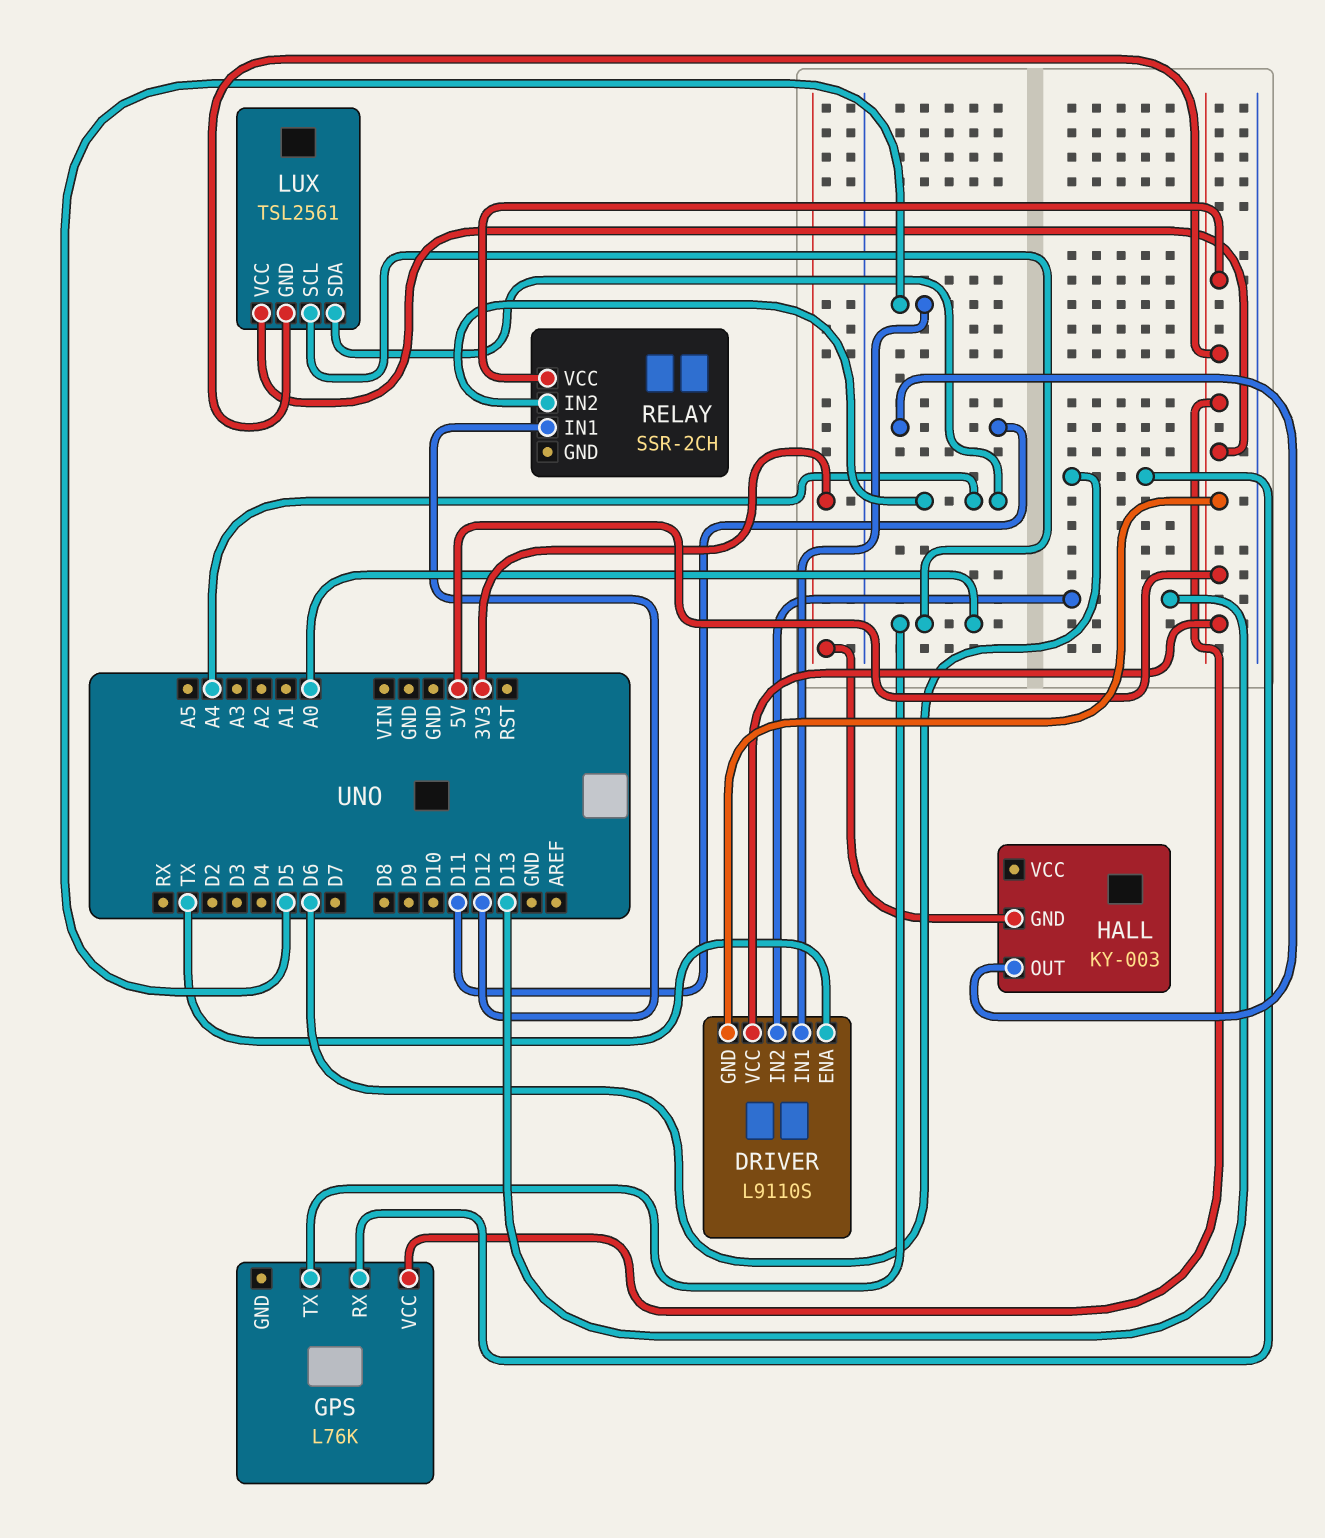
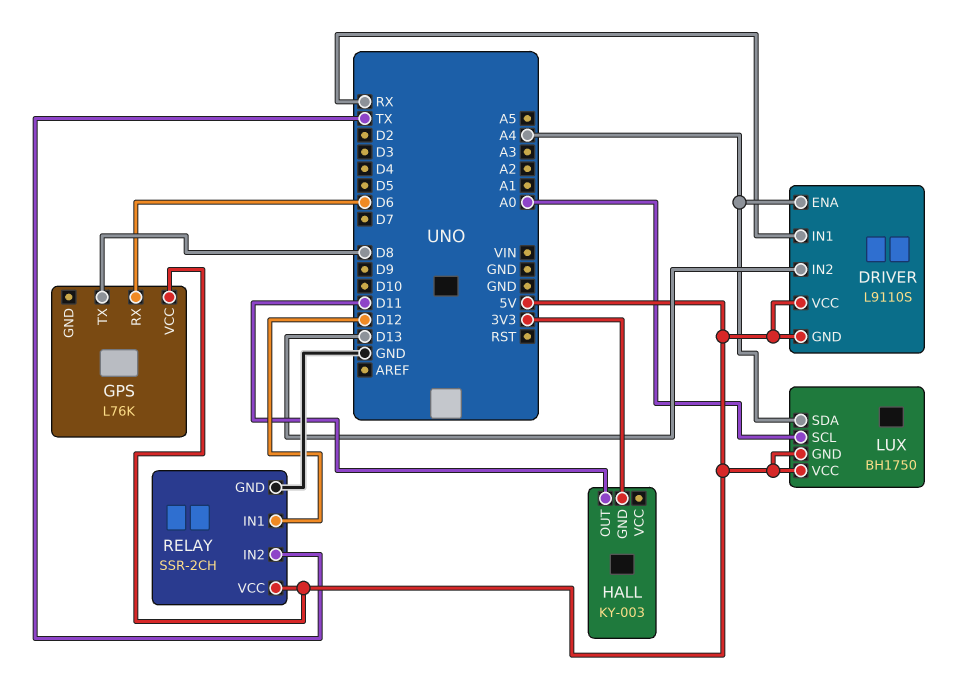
DRIVER pin ENA: TX -> A4
DRIVER pin IN1: D5 -> RX
GPS pin TX: A0 -> D8
LUX: TSL2561 -> BH1750
RELAY pin GND: none -> GND
RELAY pin IN2: A4 -> TX

